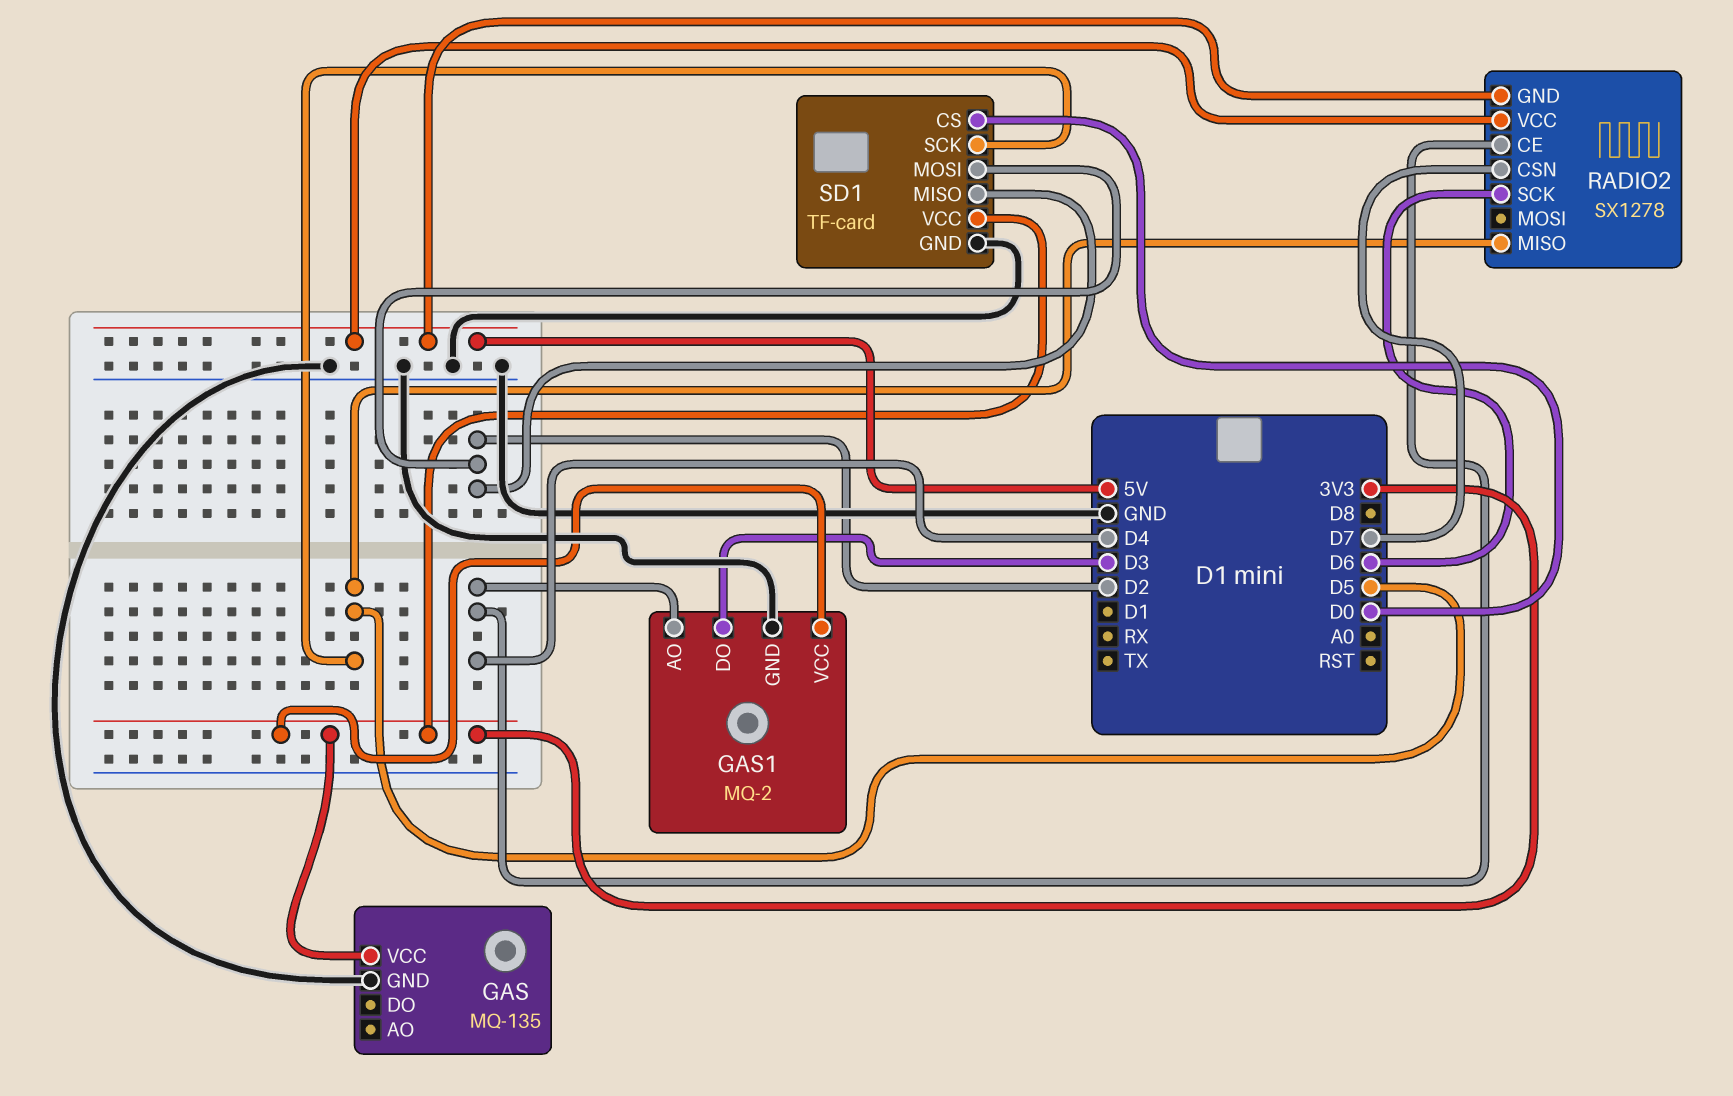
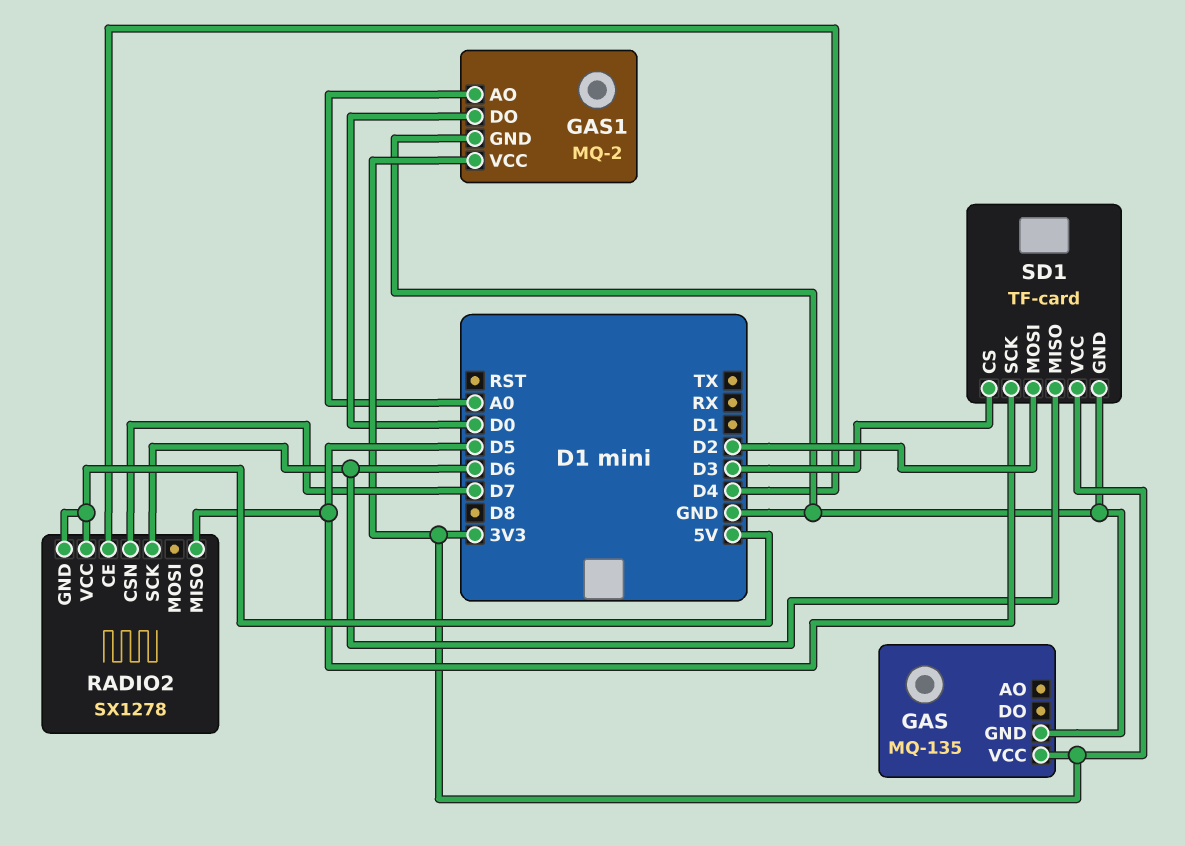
GAS1 pin AO: D4 -> A0
GAS1 pin DO: D3 -> D0
SD1 pin CS: D0 -> D3
SD1 pin MISO: D2 -> D6

